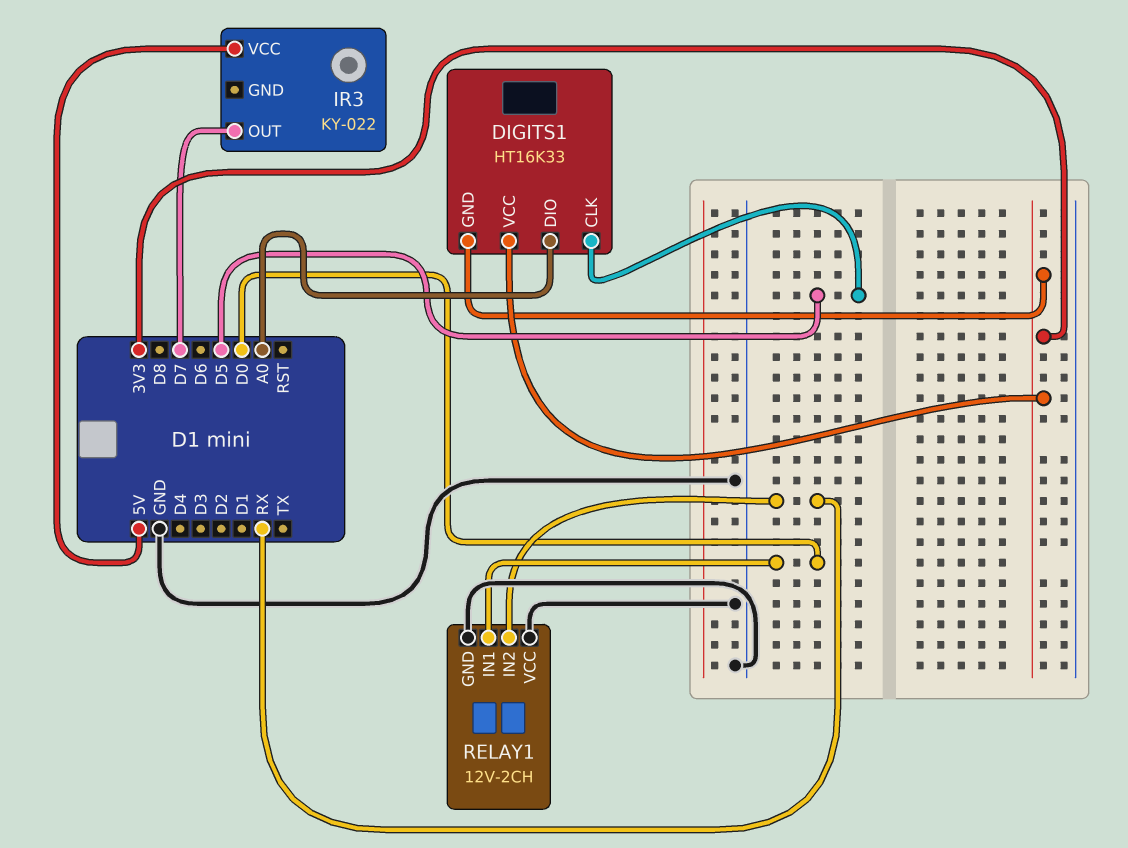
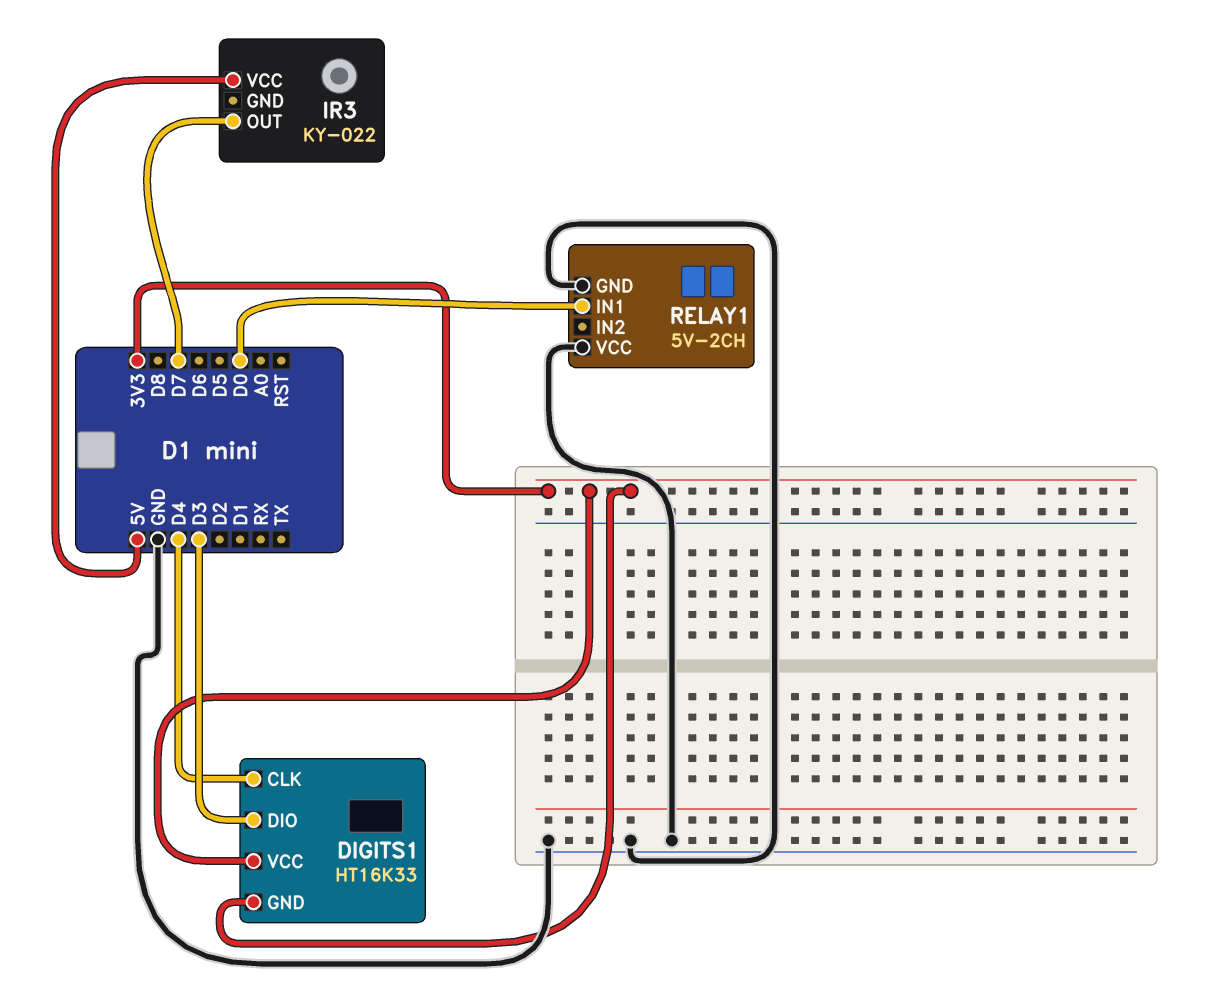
DIGITS1 pin CLK: D5 -> D4
DIGITS1 pin DIO: A0 -> D3
RELAY1: 12V-2CH -> 5V-2CH
RELAY1 pin IN2: RX -> none

